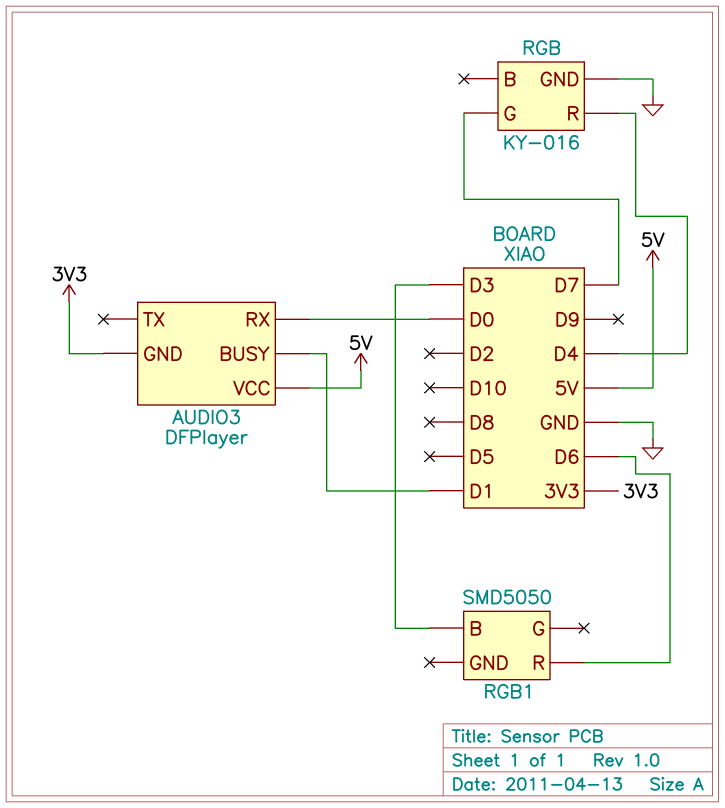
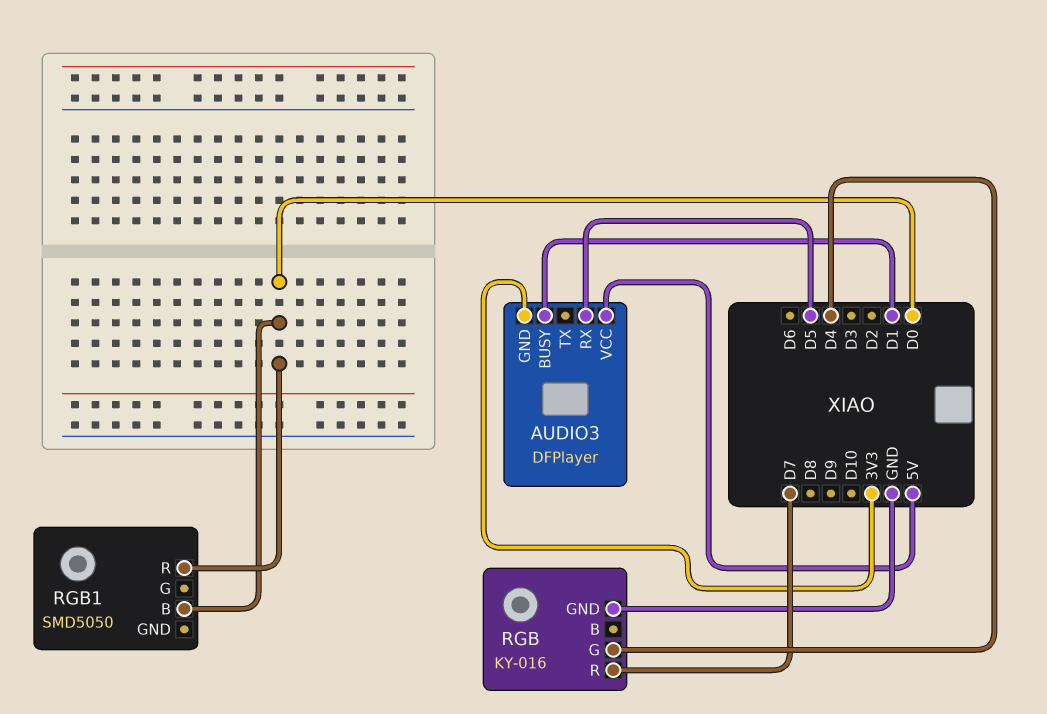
AUDIO3 pin RX: D0 -> D5
RGB pin G: D7 -> D4
RGB pin R: D4 -> D7
RGB1 pin B: D3 -> D0
RGB1 pin R: D6 -> D0

